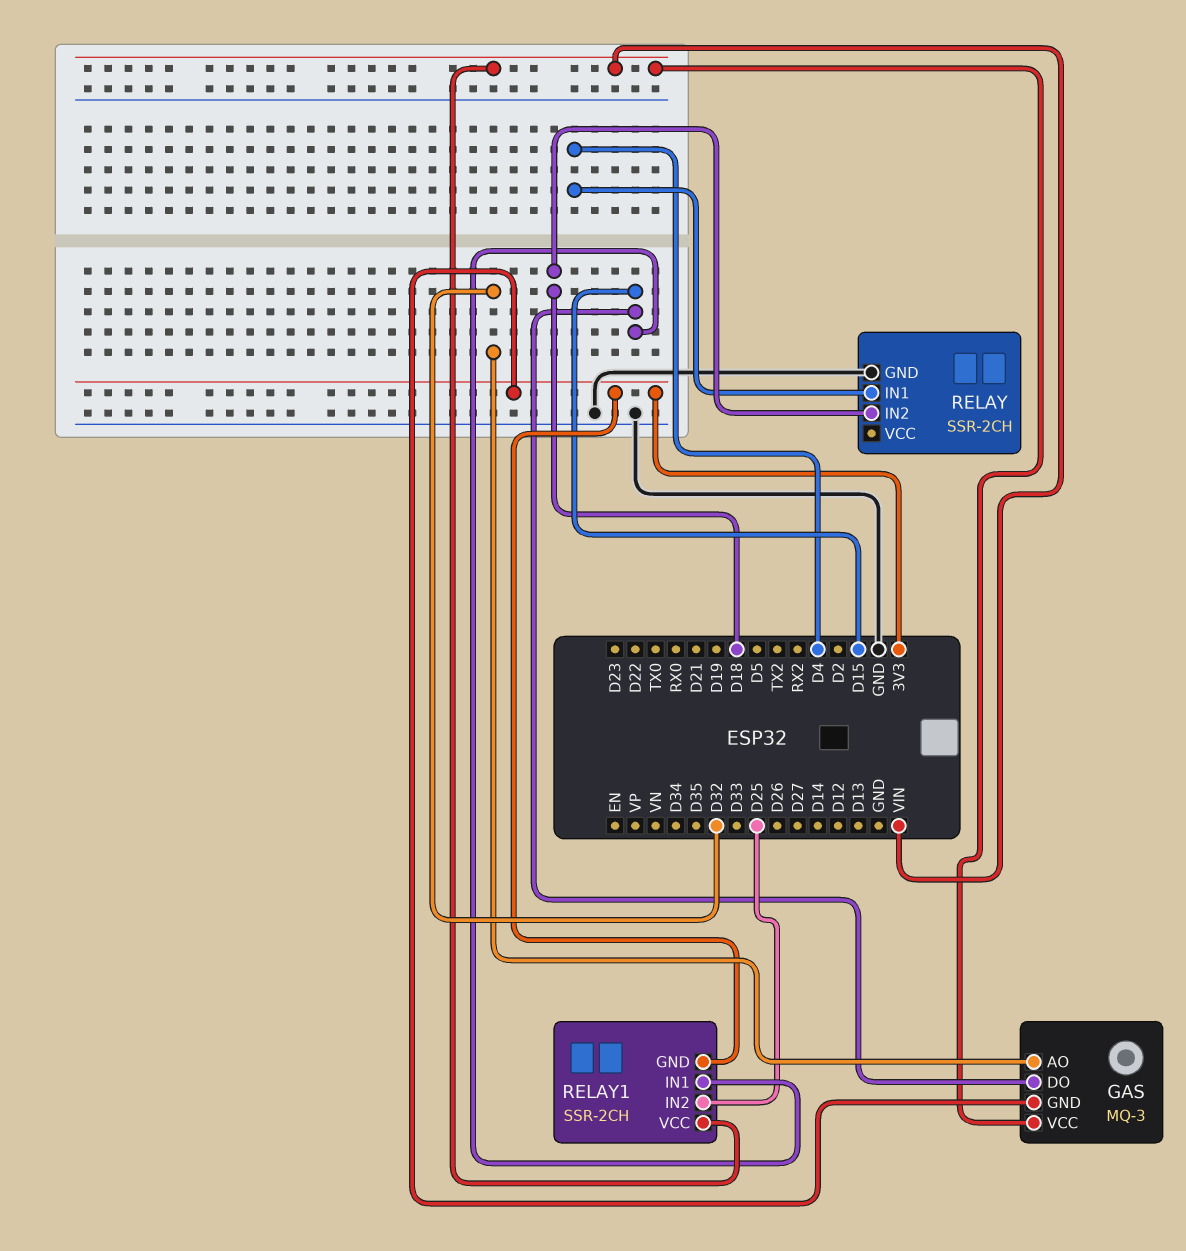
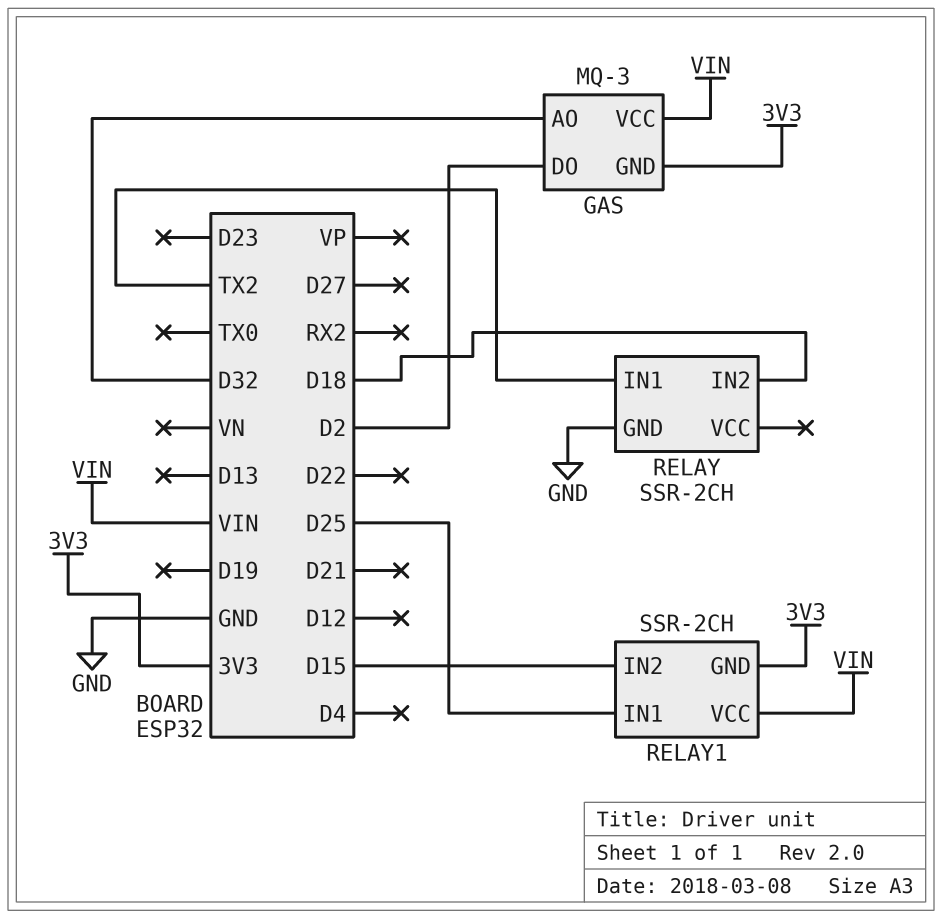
GAS pin DO: D15 -> D2
RELAY pin IN1: D4 -> TX2
RELAY1 pin IN1: D15 -> D25
RELAY1 pin IN2: D25 -> D15

